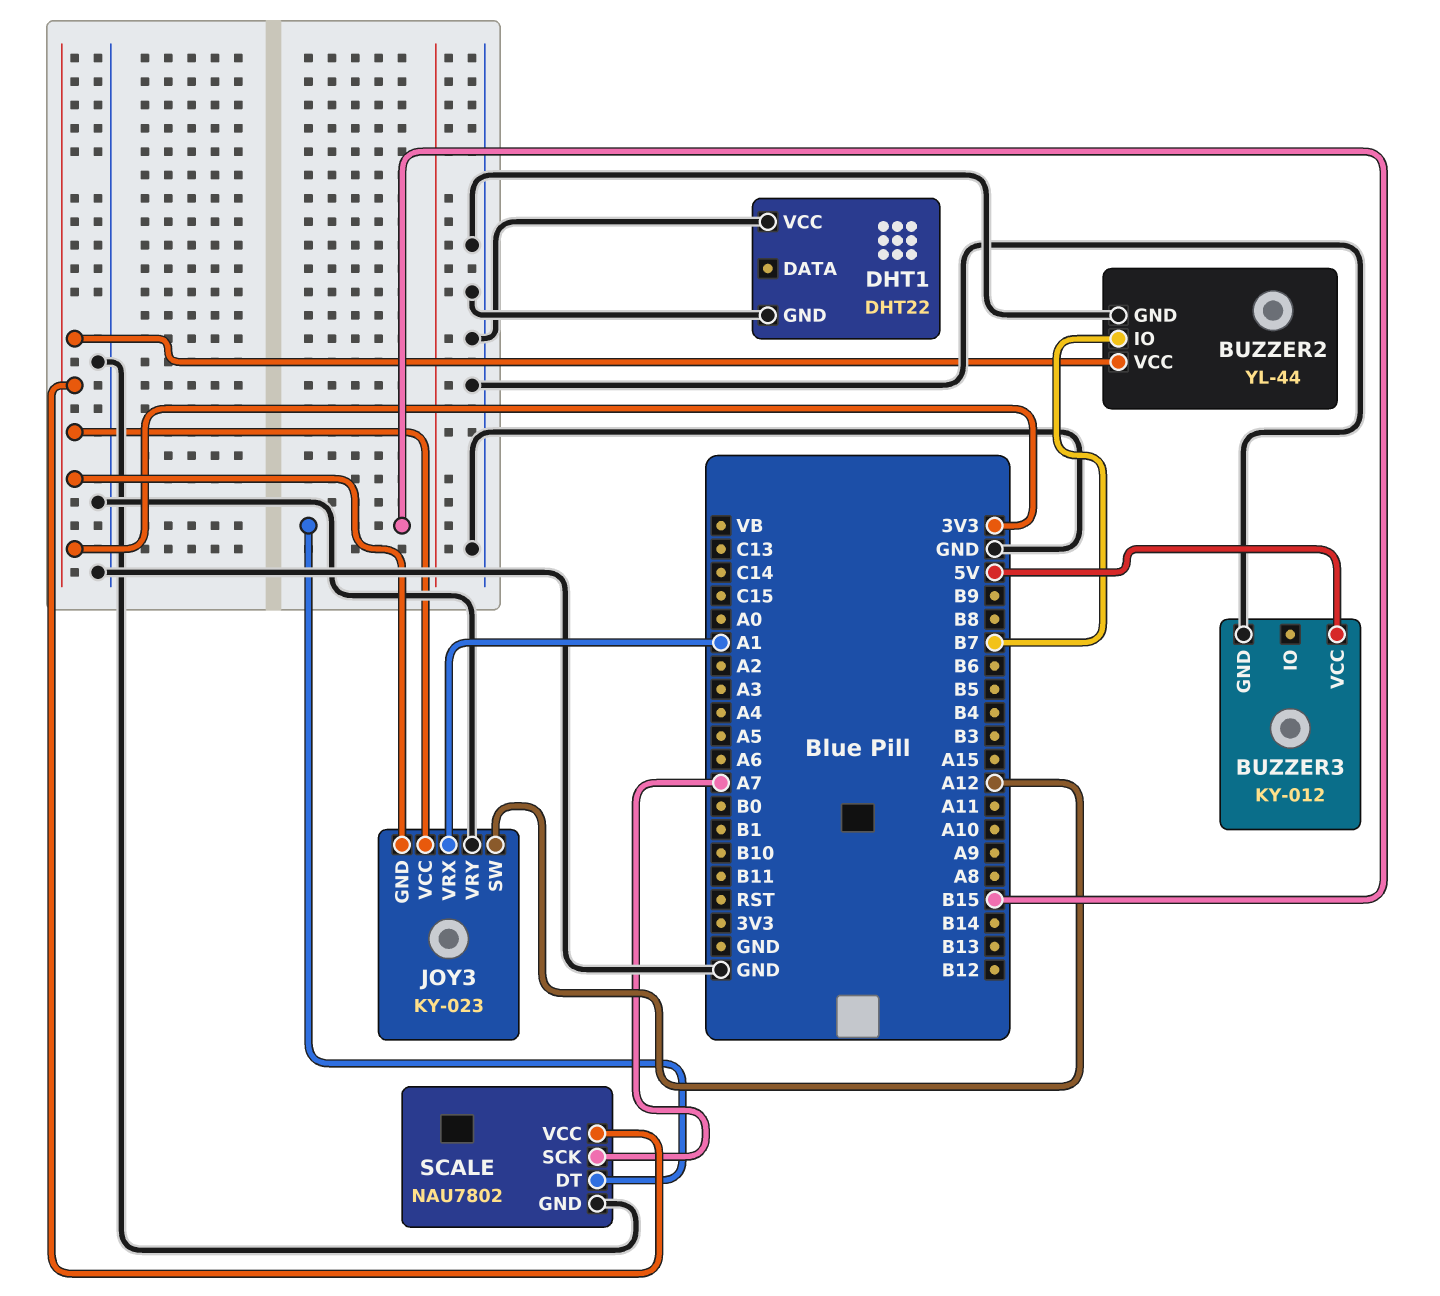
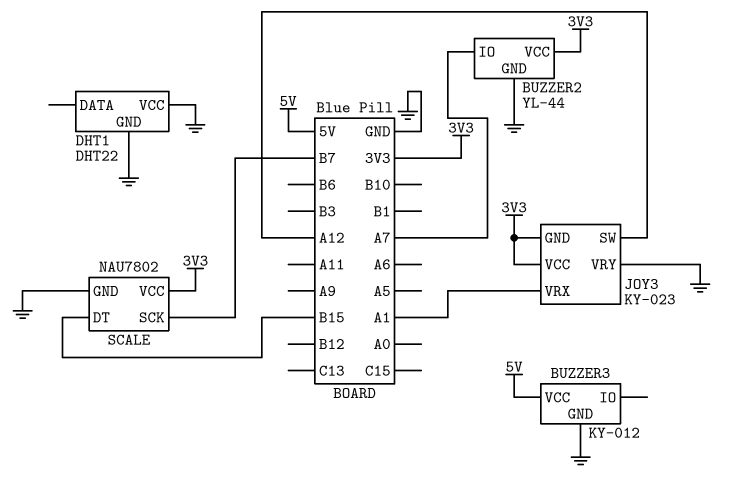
BUZZER2 pin IO: B7 -> A7
SCALE pin SCK: A7 -> B7

